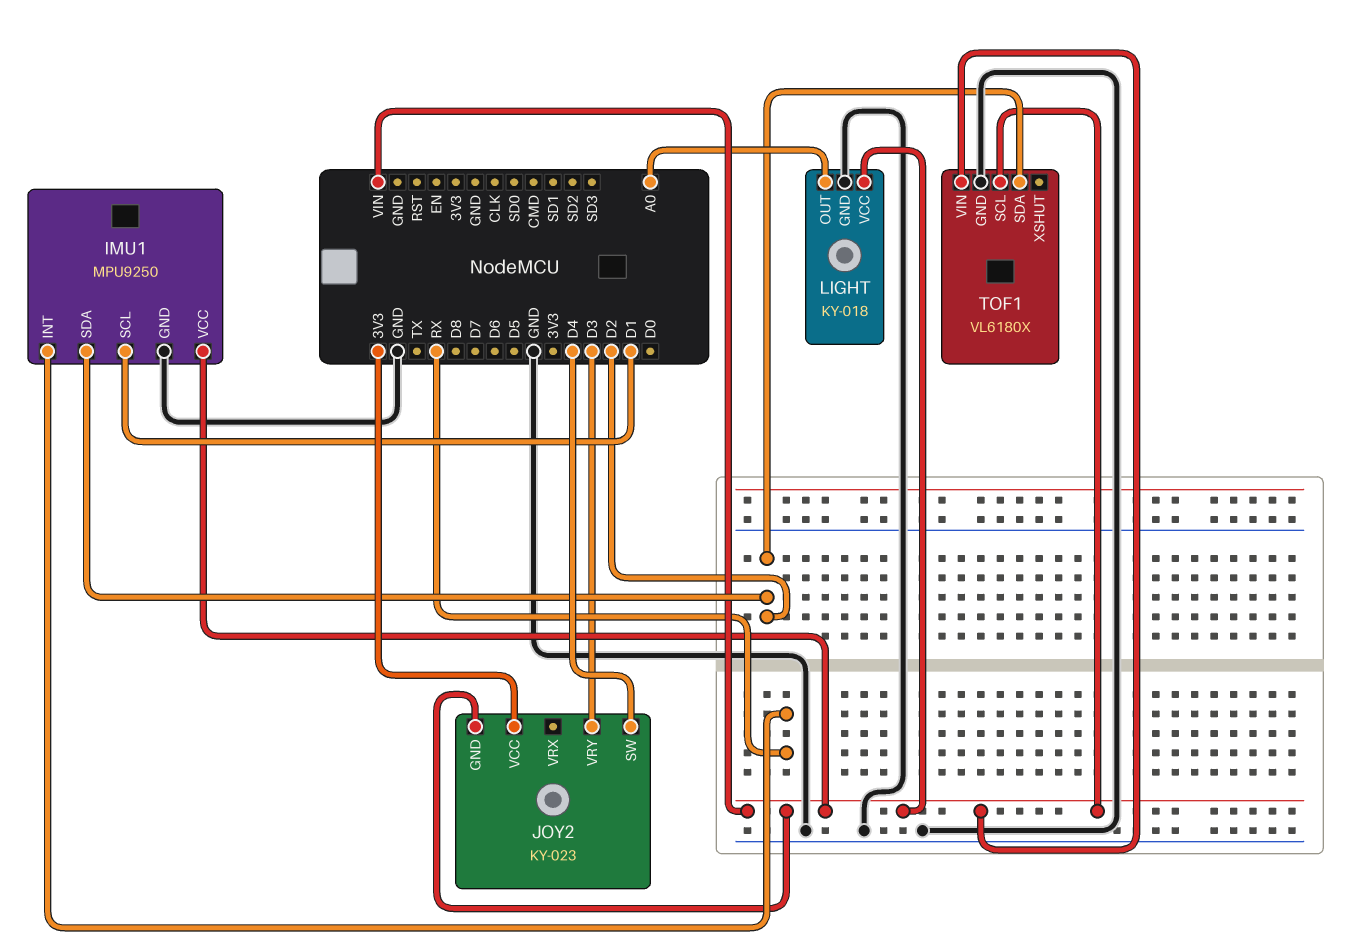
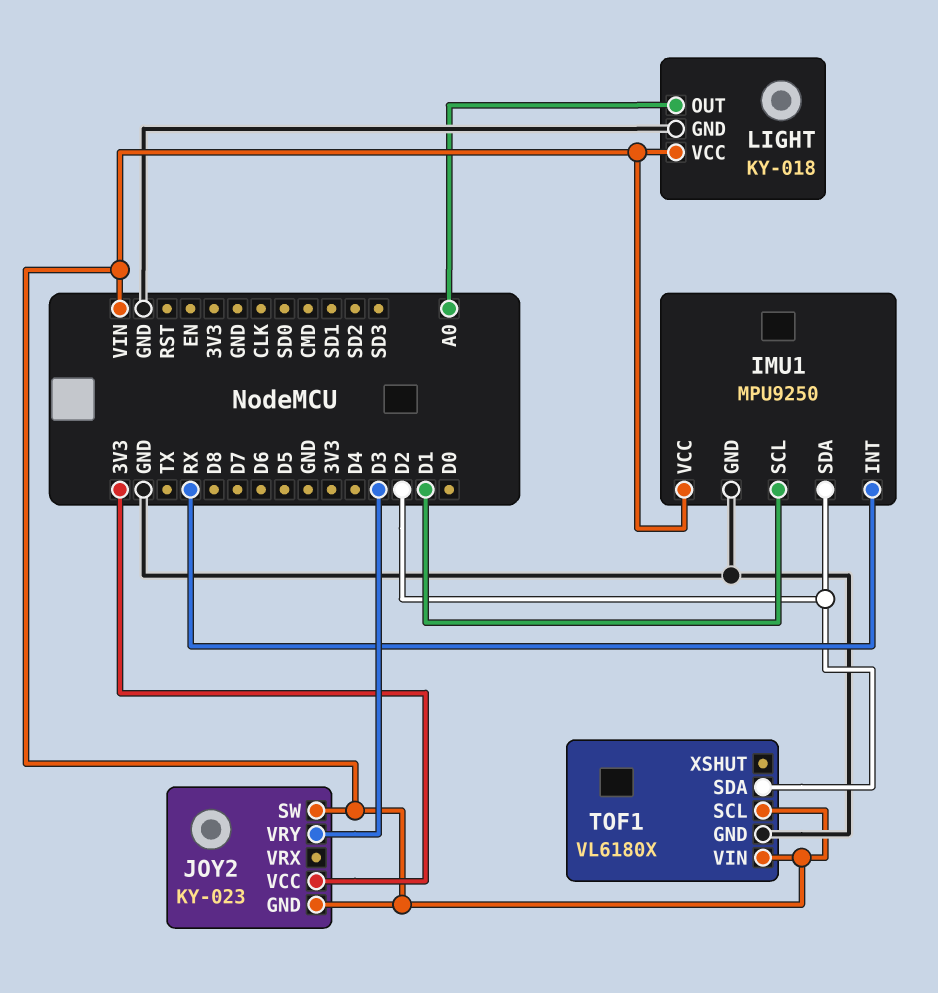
JOY2 pin SW: D4 -> VIN

